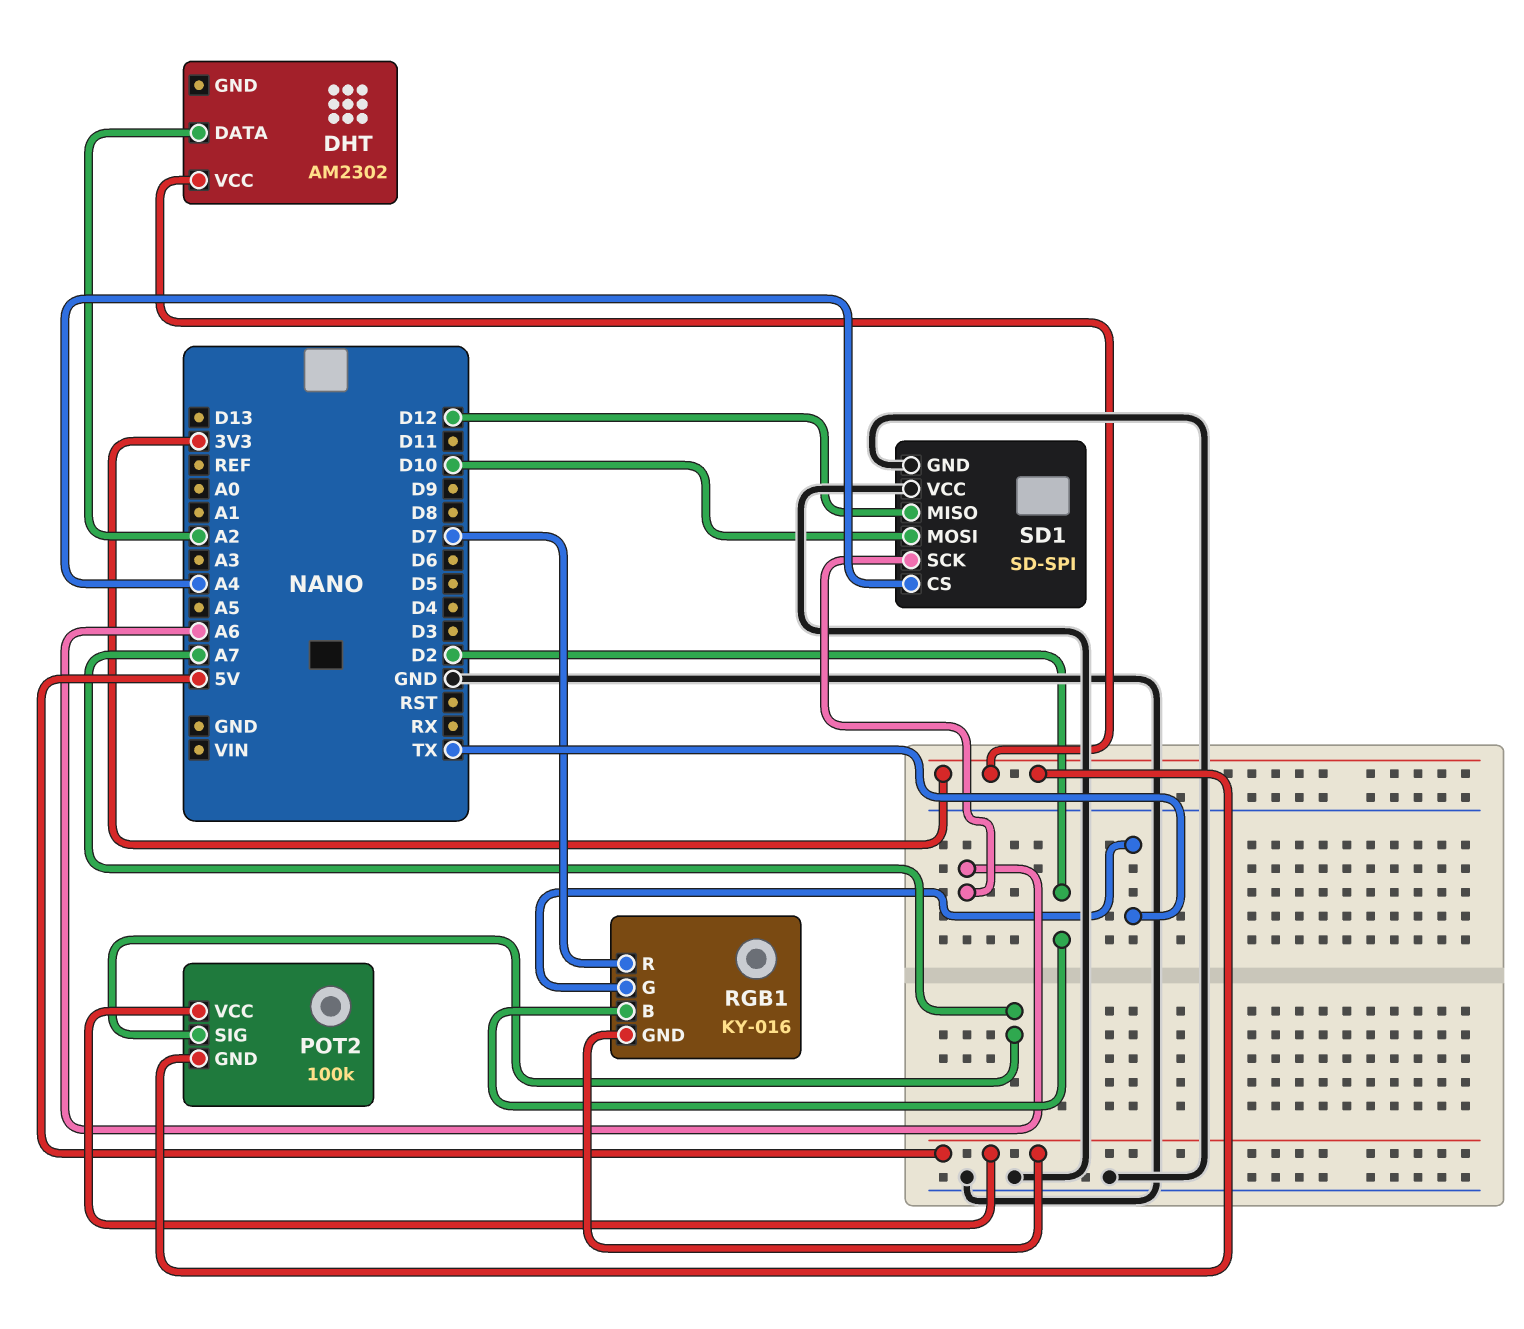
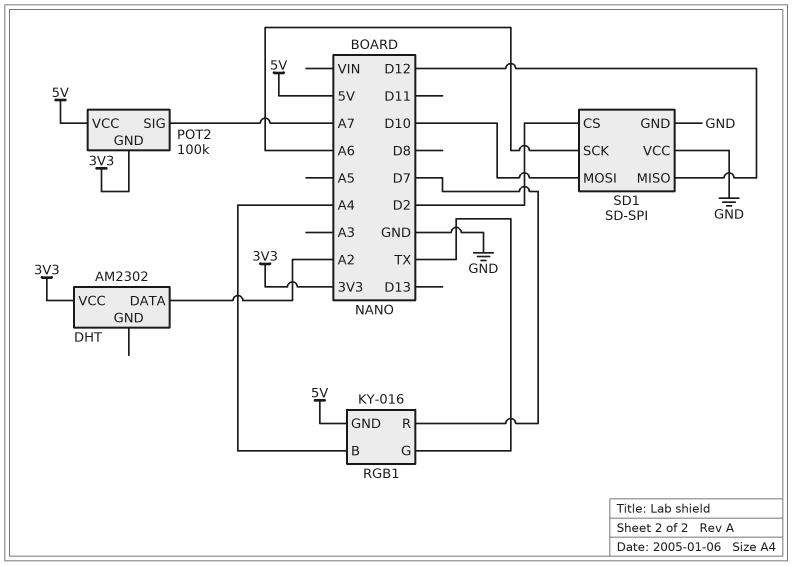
RGB1 pin B: D2 -> A4
SD1 pin CS: A4 -> D2

